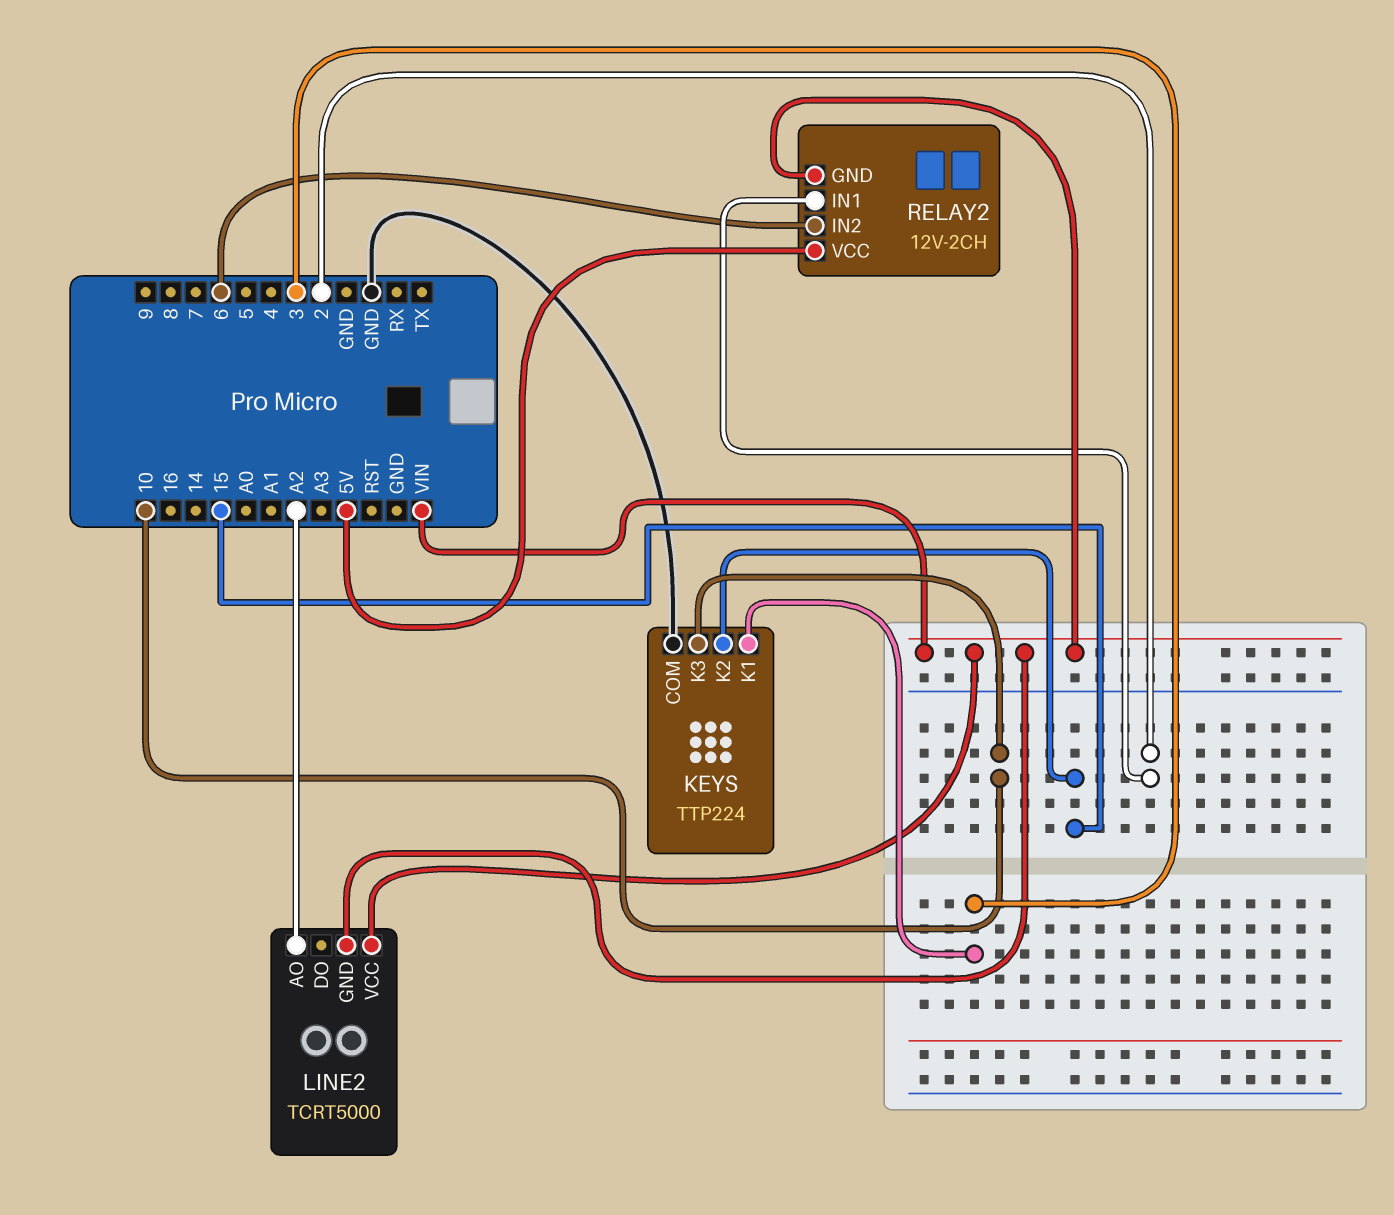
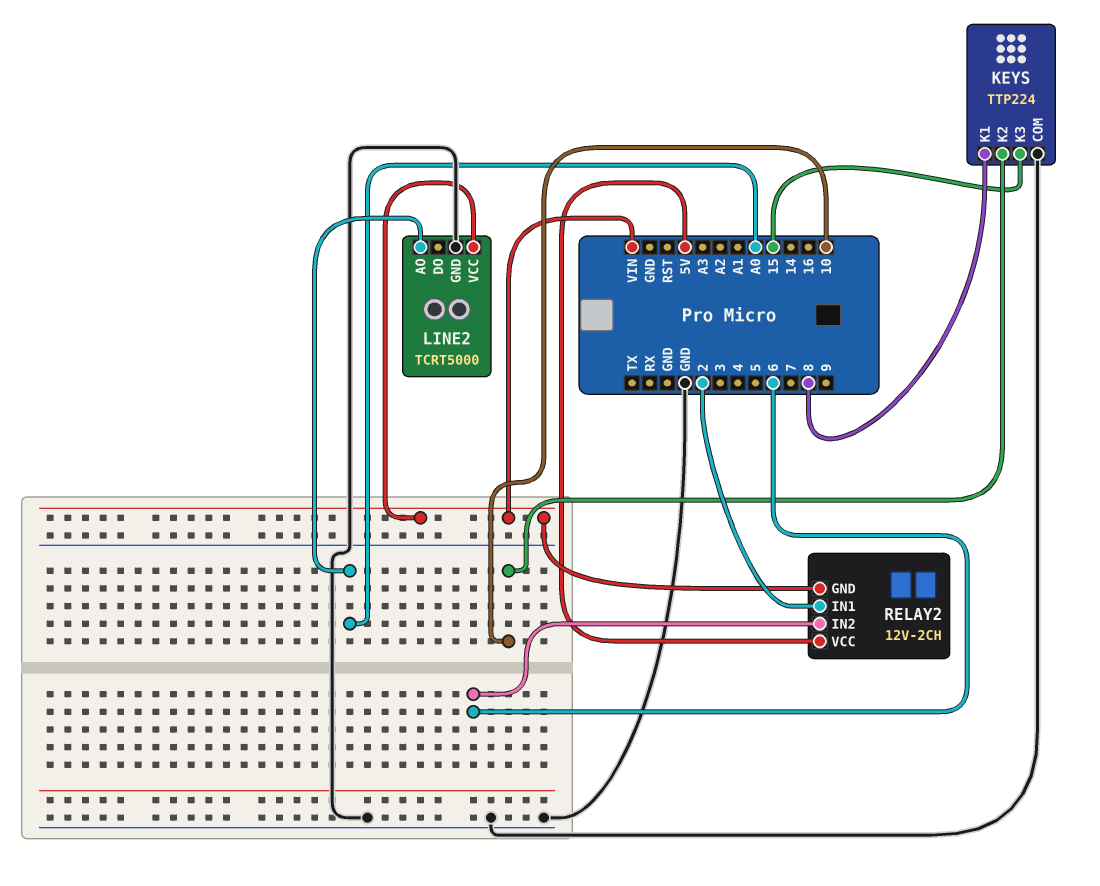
KEYS pin K1: 3 -> 8
KEYS pin K2: 15 -> 10
KEYS pin K3: 10 -> 15
LINE2 pin AO: A2 -> A0
LINE2 pin GND: VIN -> GND

